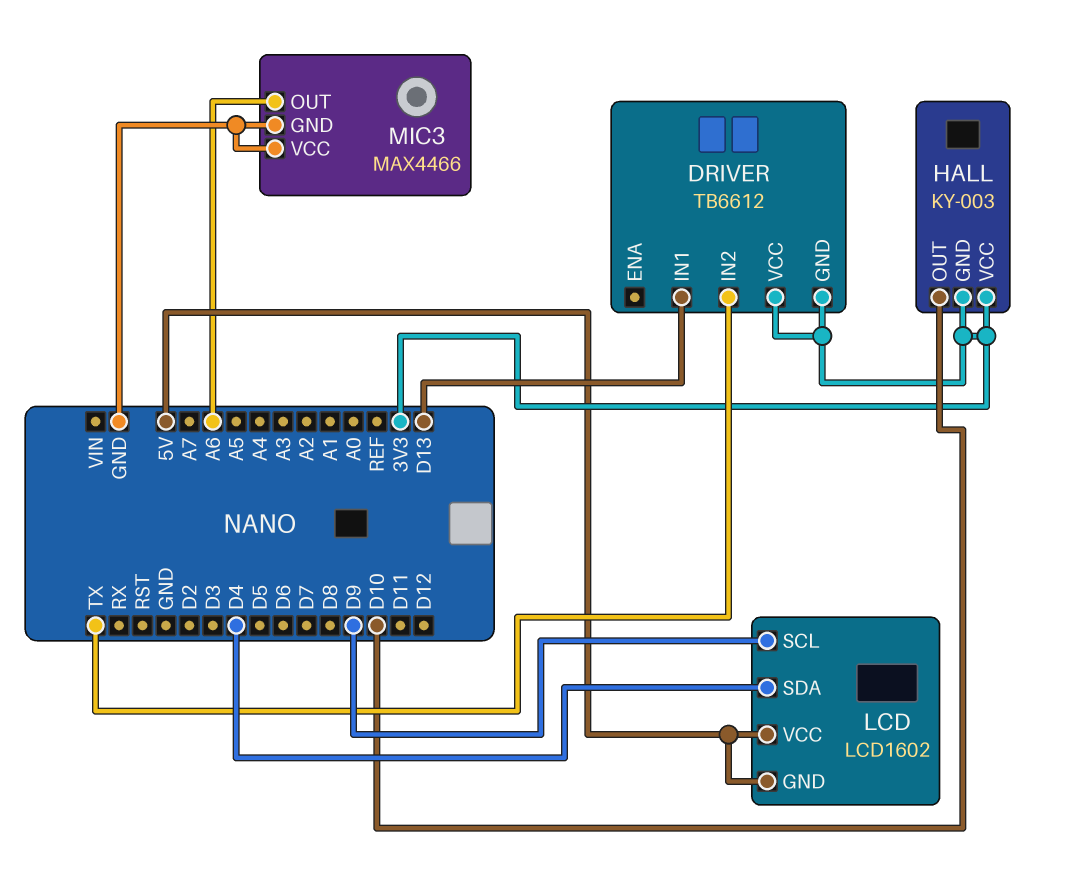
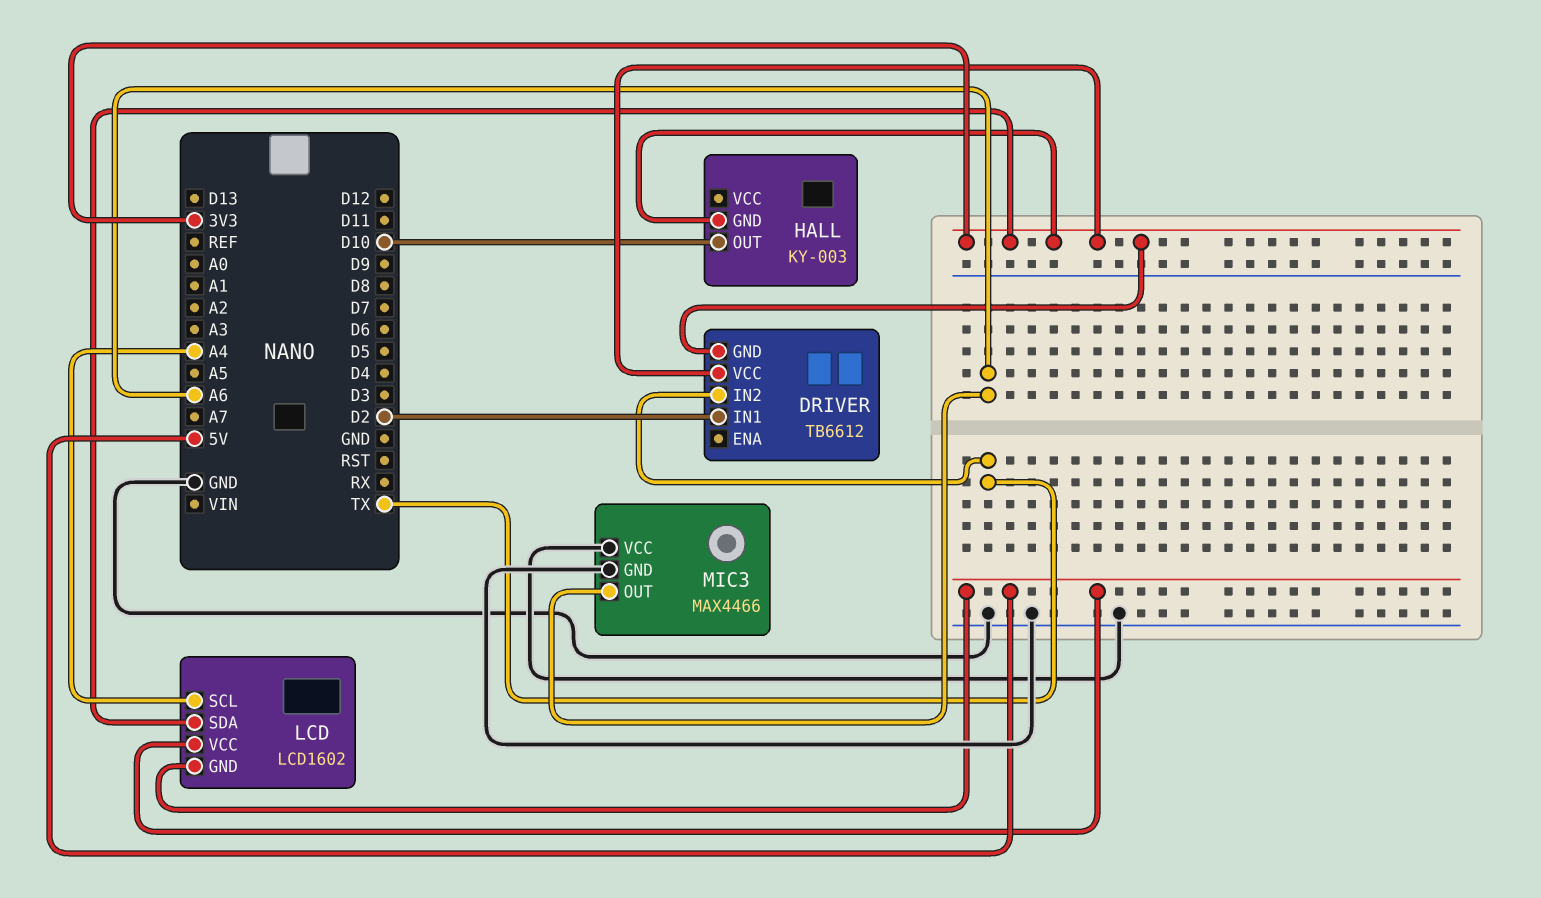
DRIVER pin IN1: D13 -> D2
HALL pin VCC: 3V3 -> none
LCD pin SCL: D9 -> A4
LCD pin SDA: D4 -> 3V3

